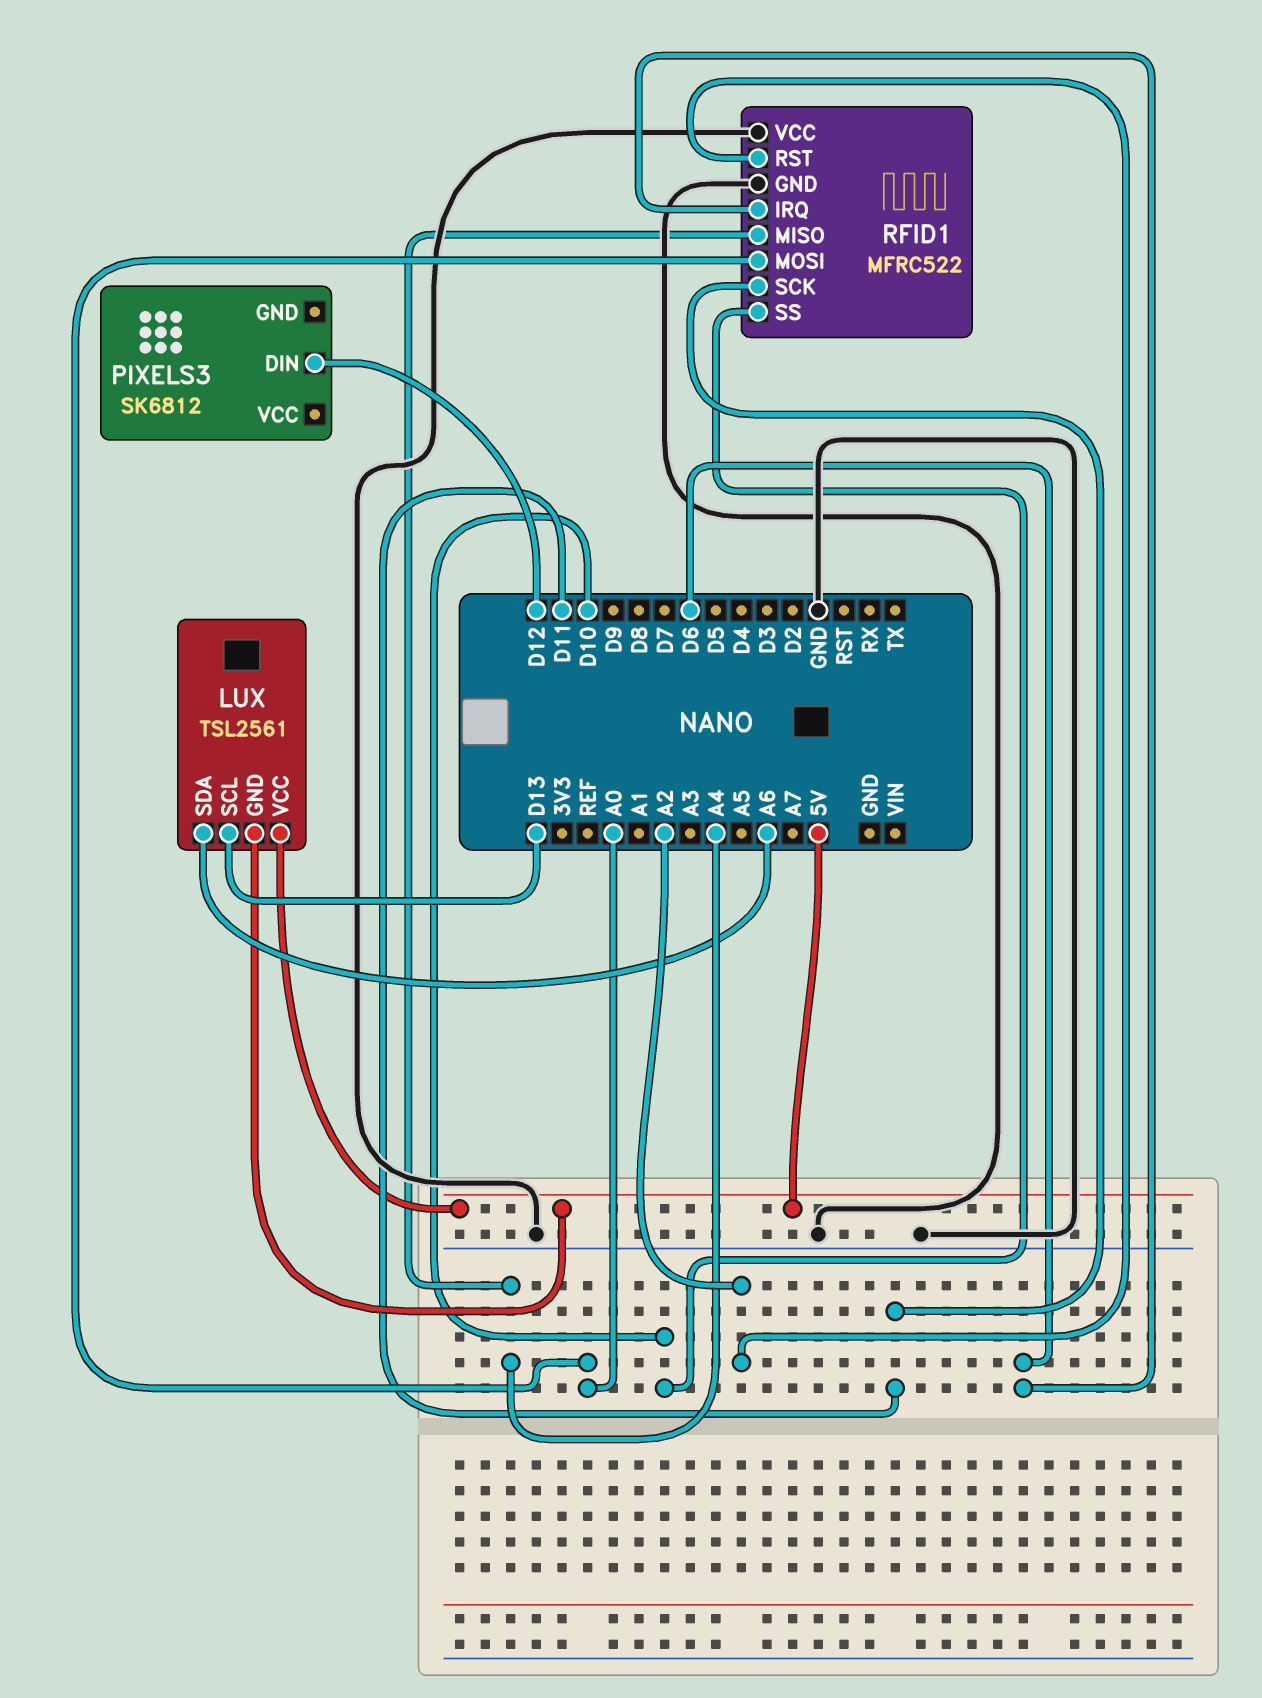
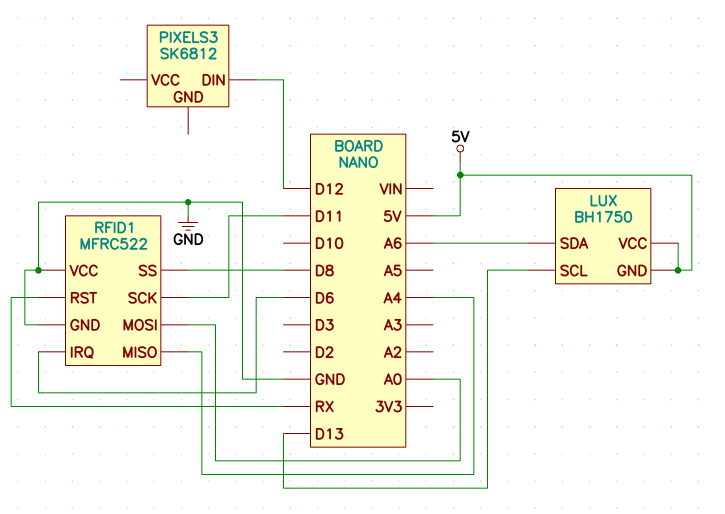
LUX: TSL2561 -> BH1750
RFID1 pin RST: A2 -> RX
RFID1 pin SS: D10 -> D8

